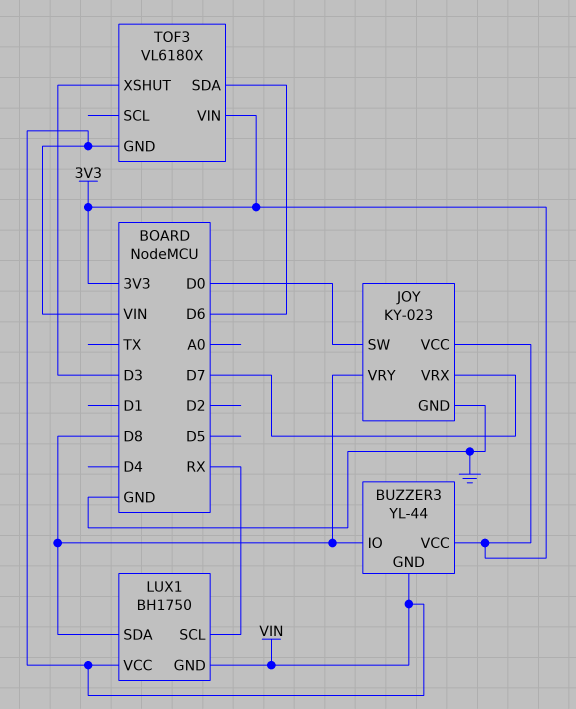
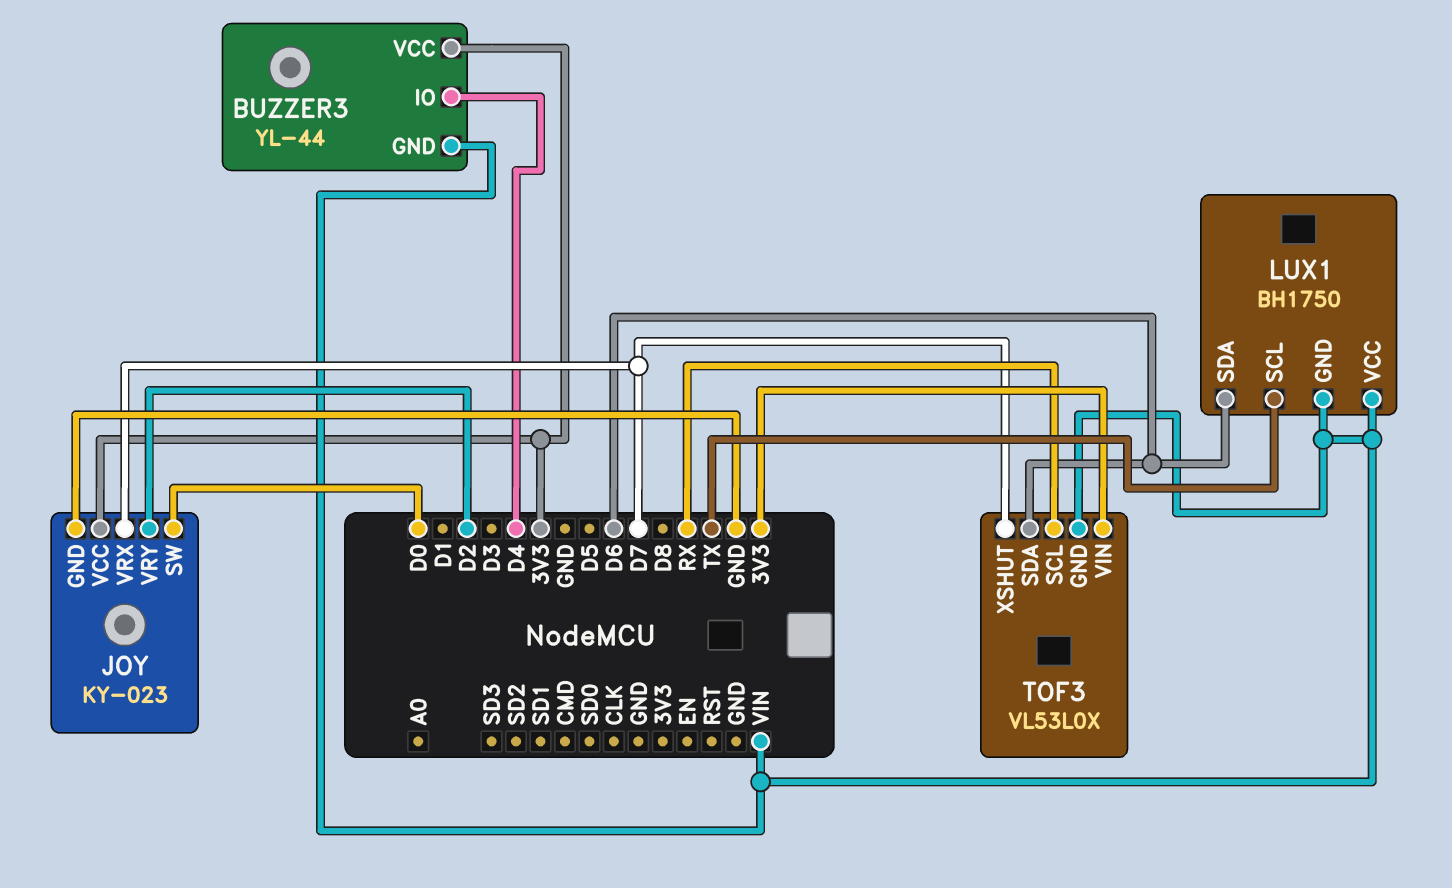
BUZZER3 pin IO: D8 -> D4
JOY pin VRY: D8 -> D2
LUX1 pin SCL: RX -> TX
LUX1 pin SDA: D8 -> D6
TOF3: VL6180X -> VL53L0X
TOF3 pin SCL: none -> RX
TOF3 pin XSHUT: D3 -> D7

